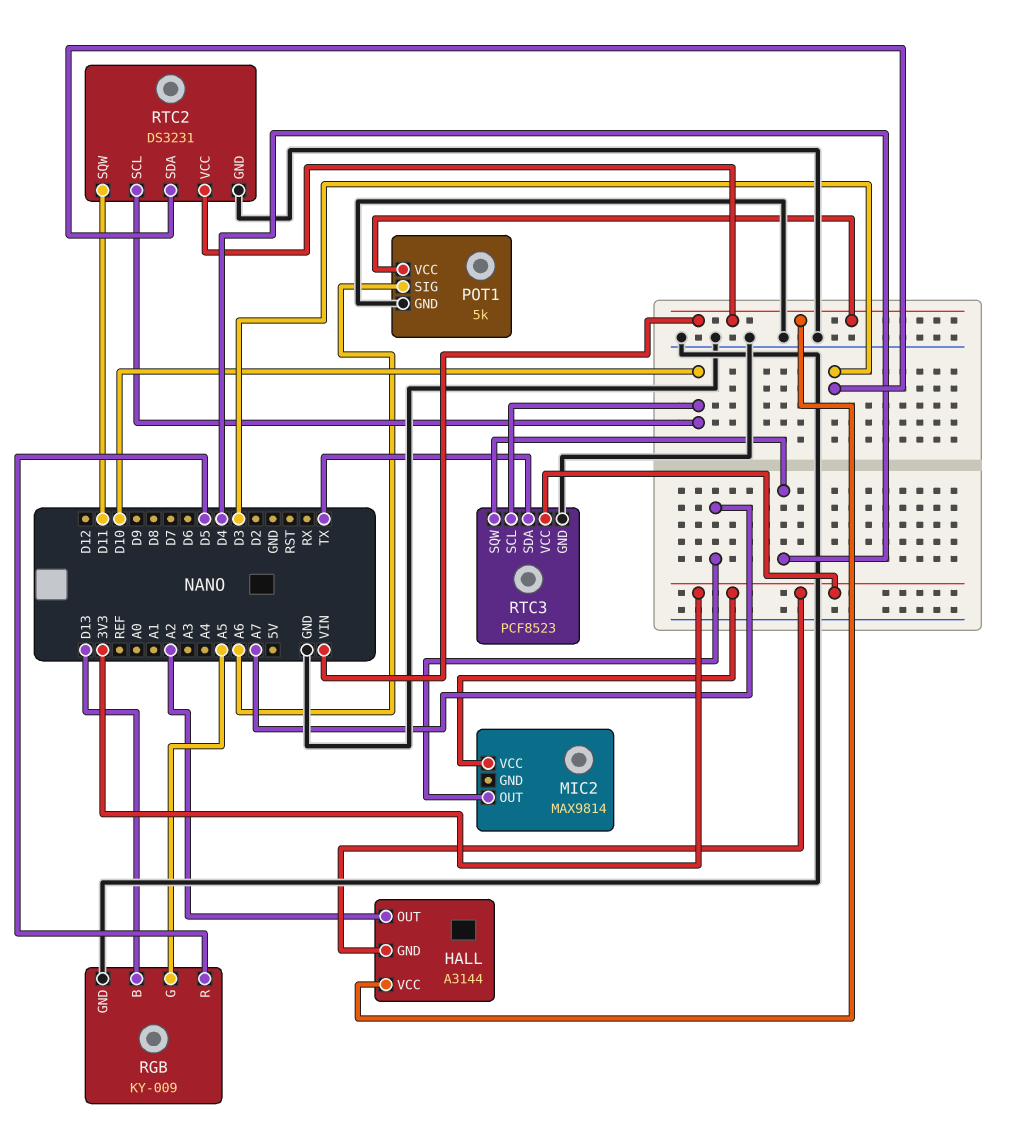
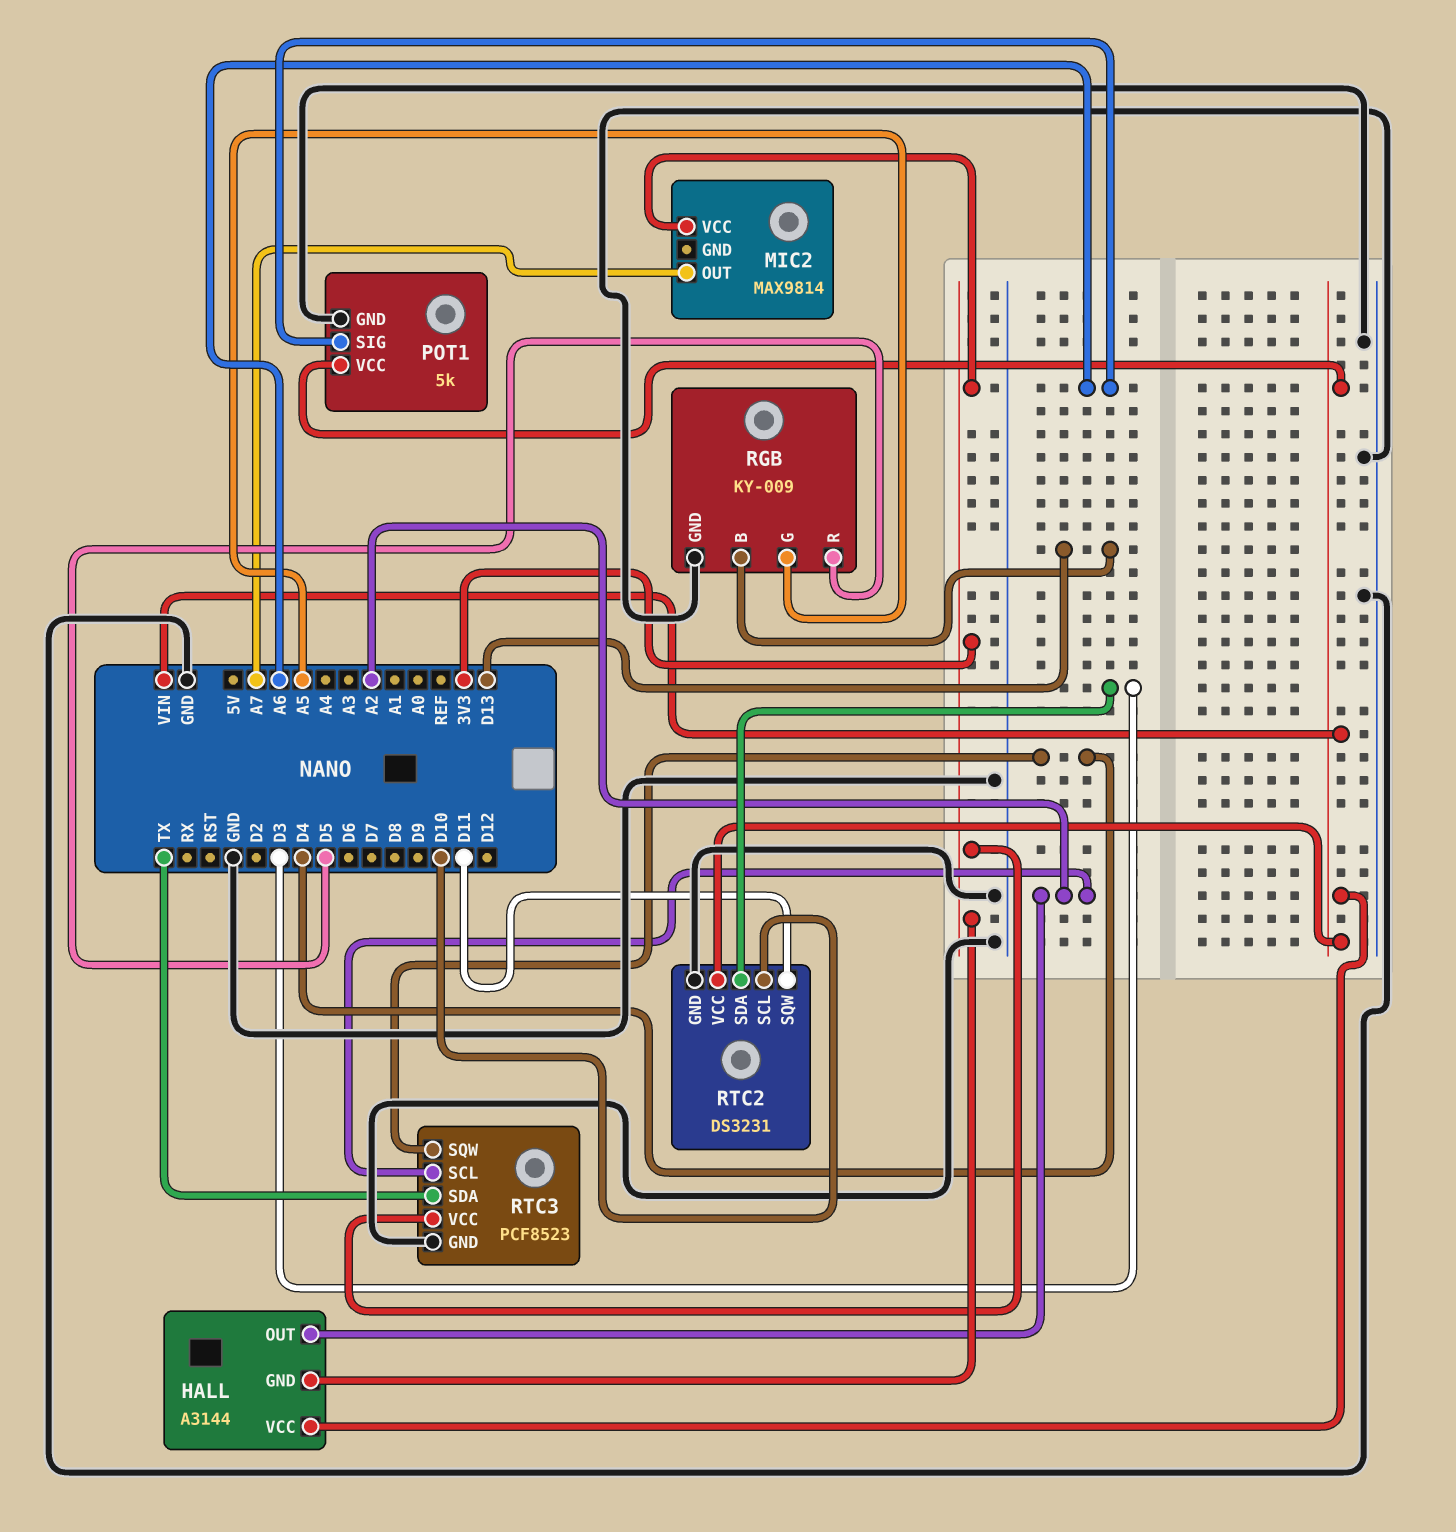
RTC3 pin SCL: D10 -> A2

